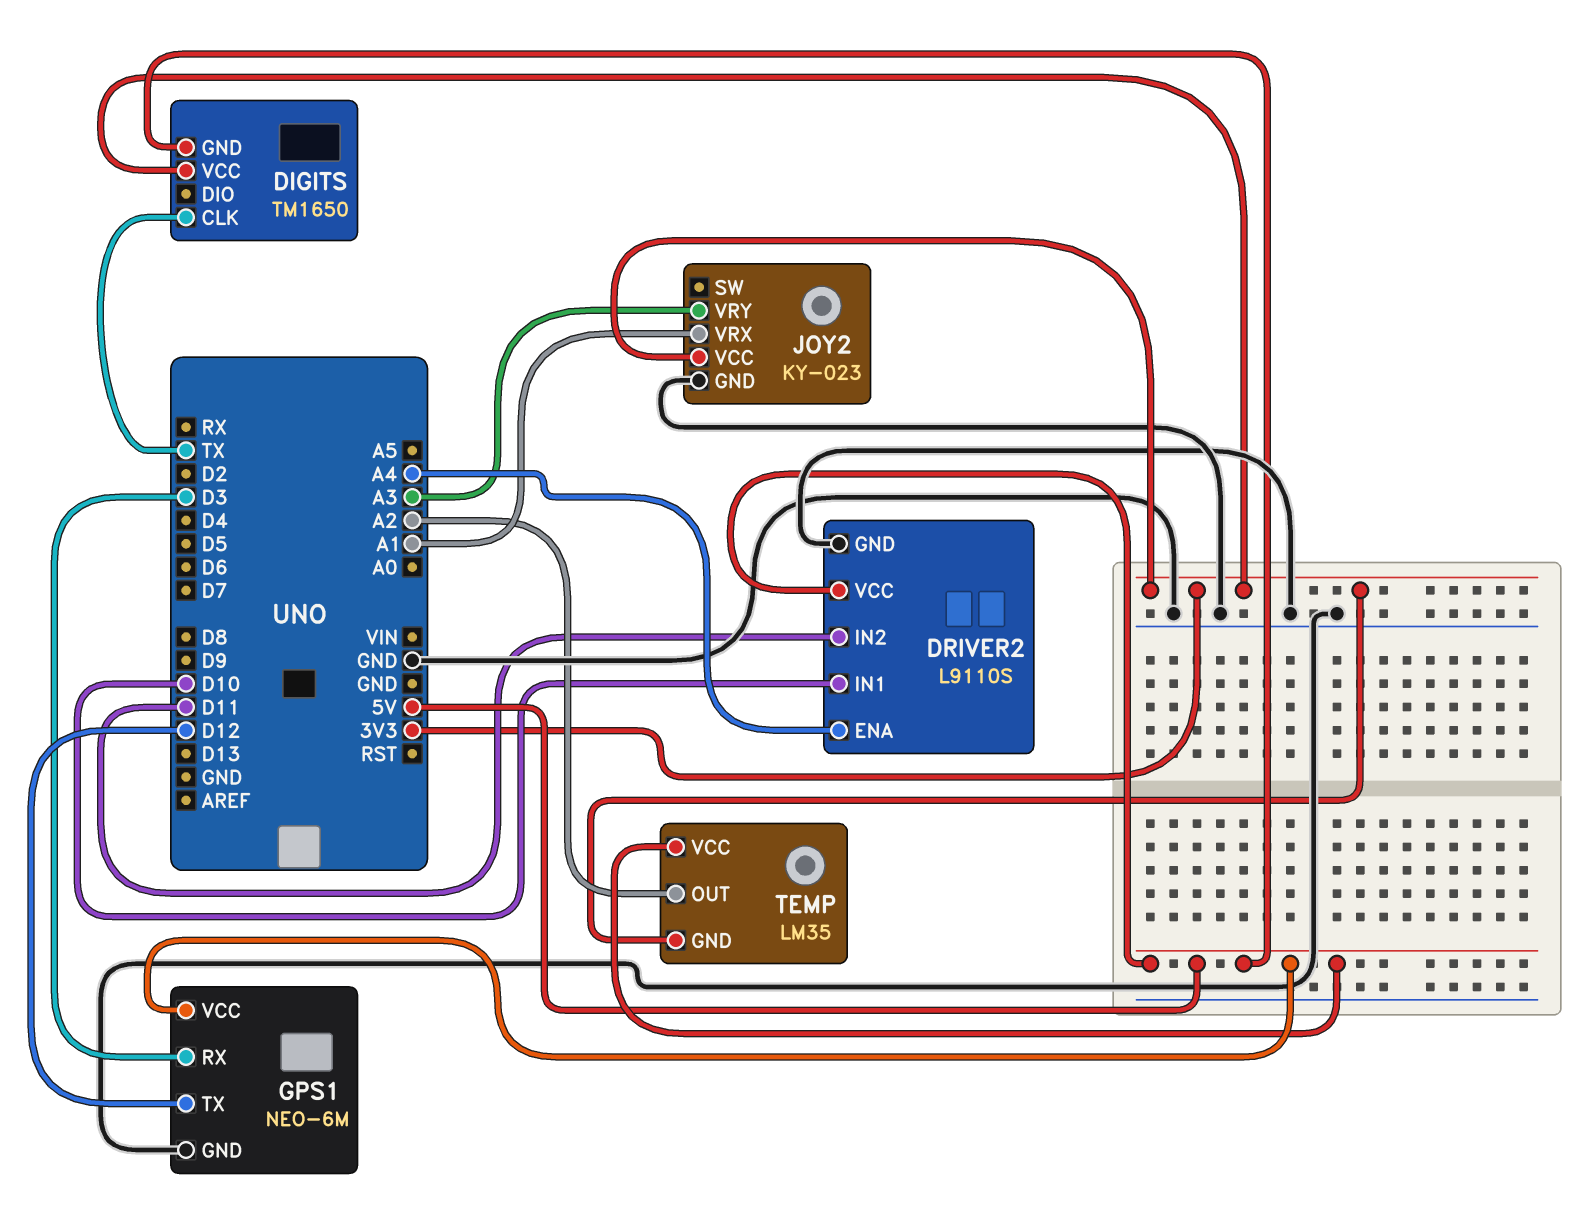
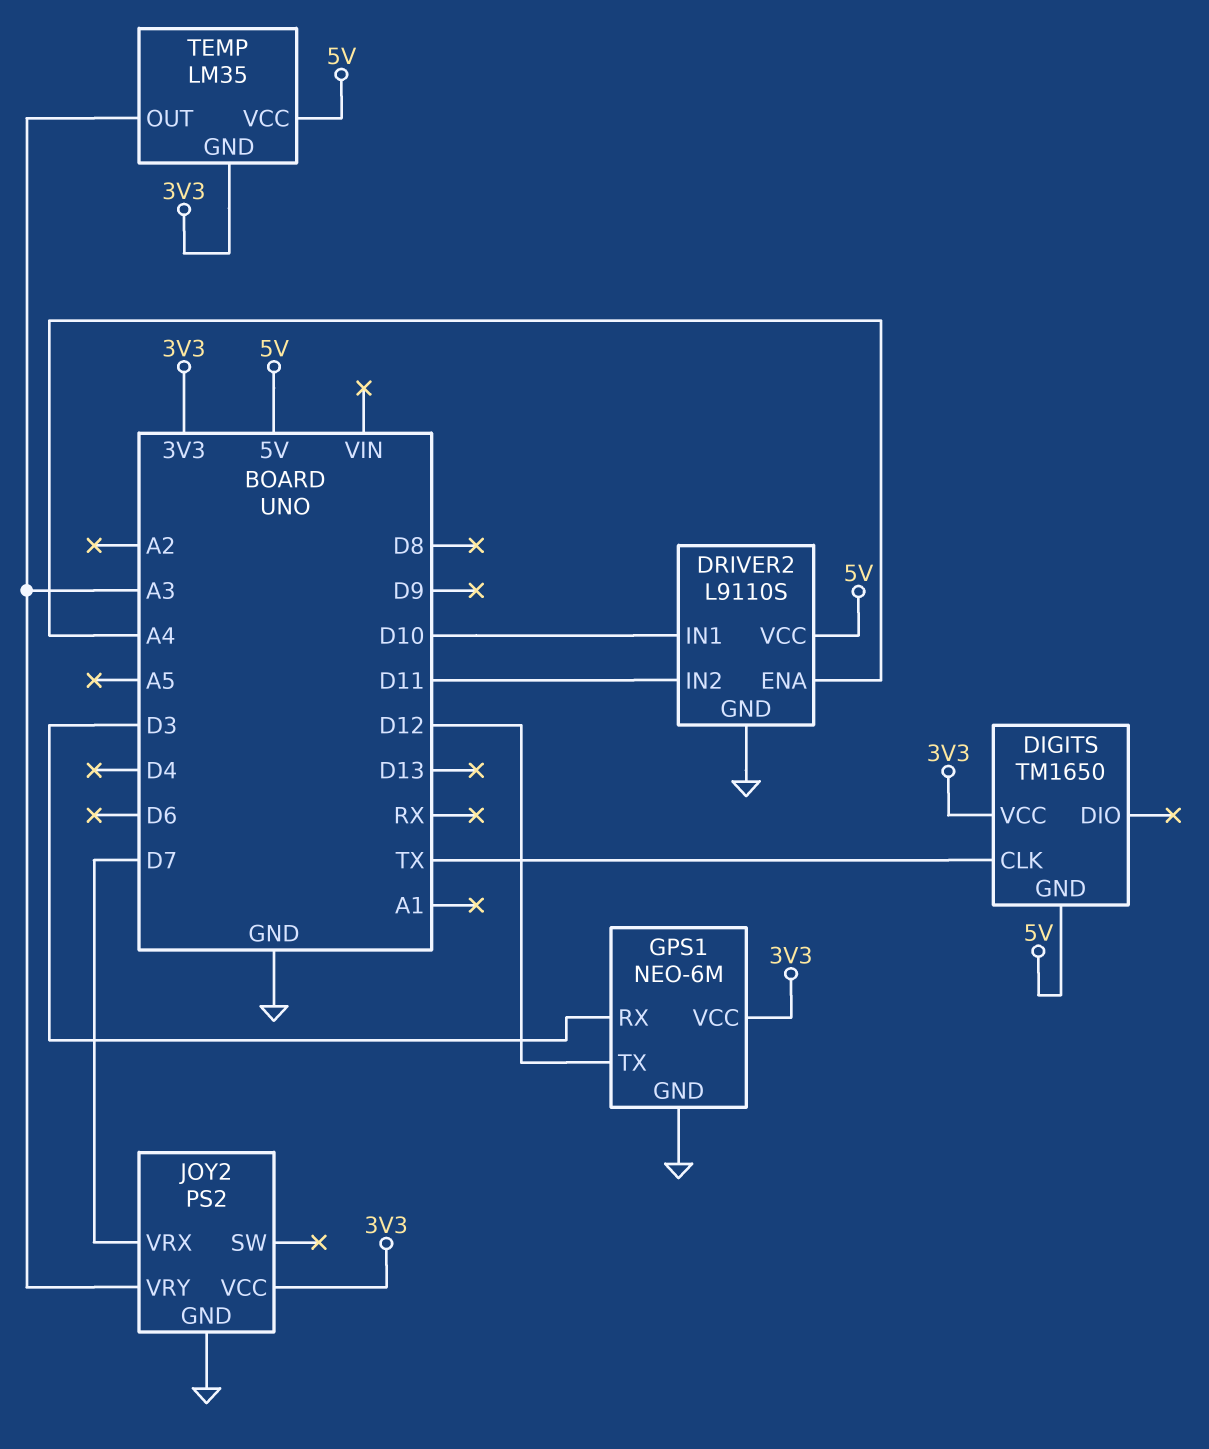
GPS1 pin VCC: 5V -> 3V3
JOY2: KY-023 -> PS2
JOY2 pin VRX: A1 -> D7
TEMP pin OUT: A2 -> A3

